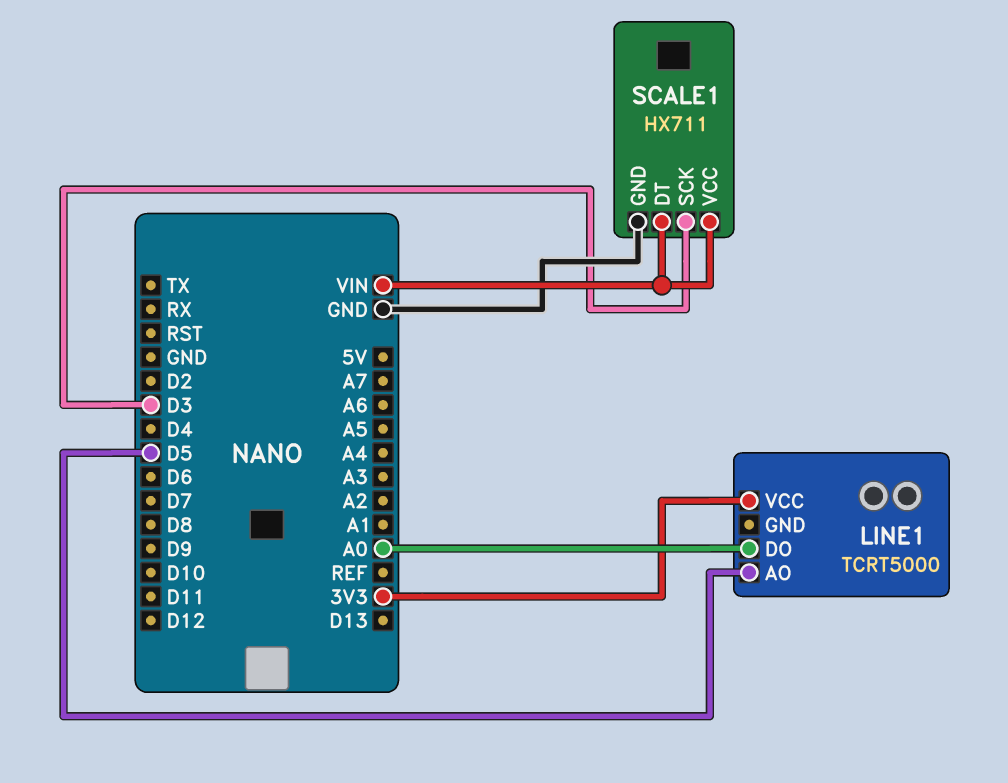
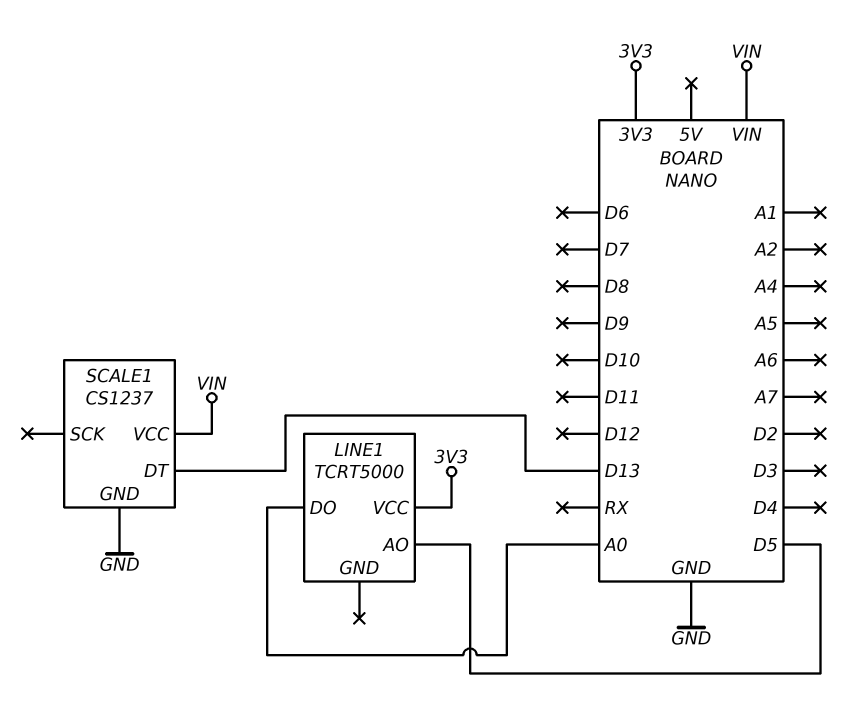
SCALE1: HX711 -> CS1237
SCALE1 pin DT: VIN -> D13
SCALE1 pin SCK: D3 -> none

